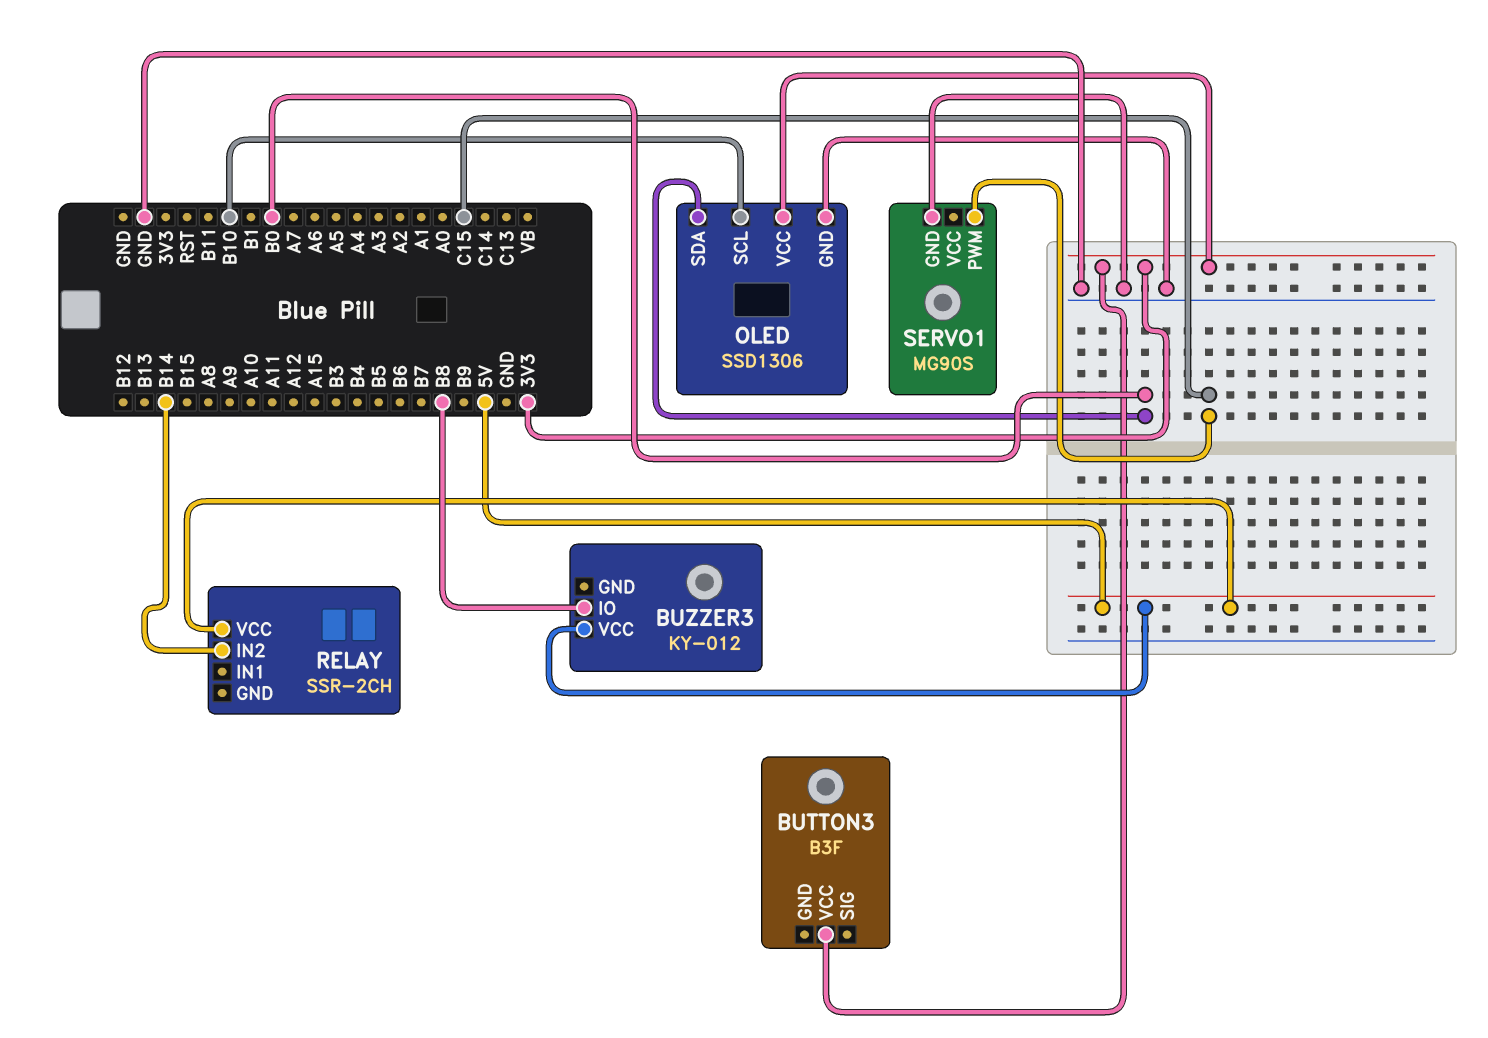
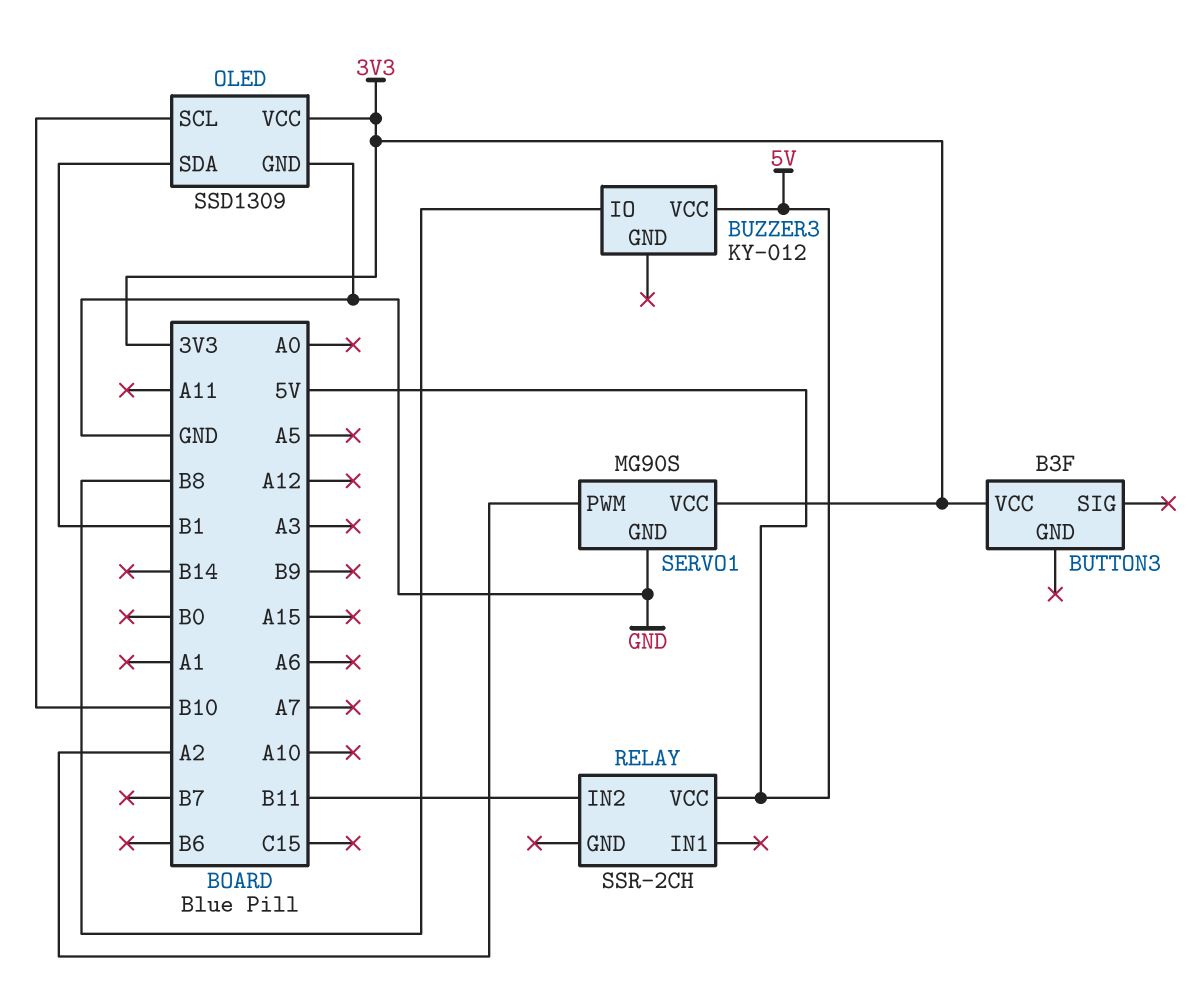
OLED: SSD1306 -> SSD1309
OLED pin SDA: B0 -> B1
RELAY pin IN2: B14 -> B11
SERVO1 pin PWM: C15 -> A2
SERVO1 pin VCC: none -> 3V3

